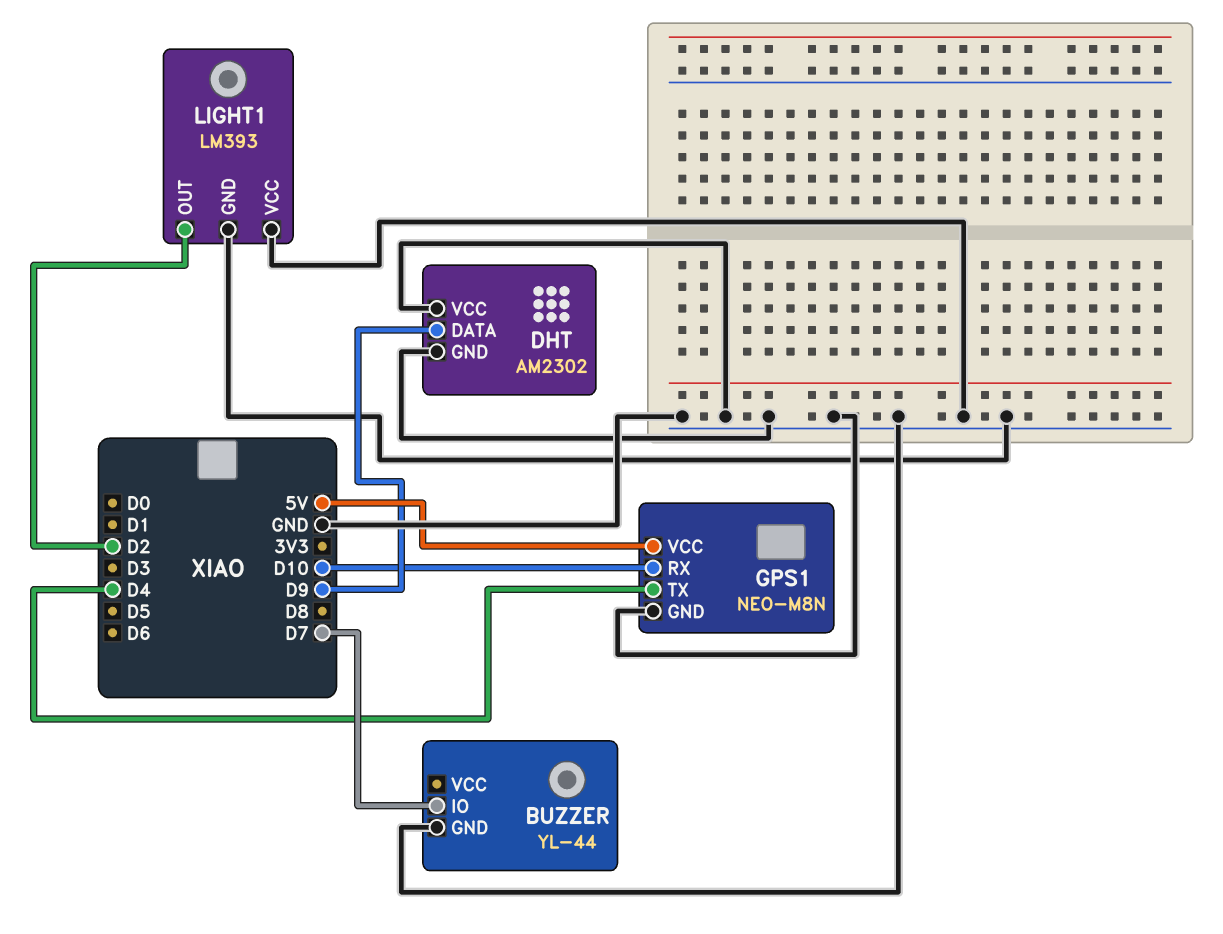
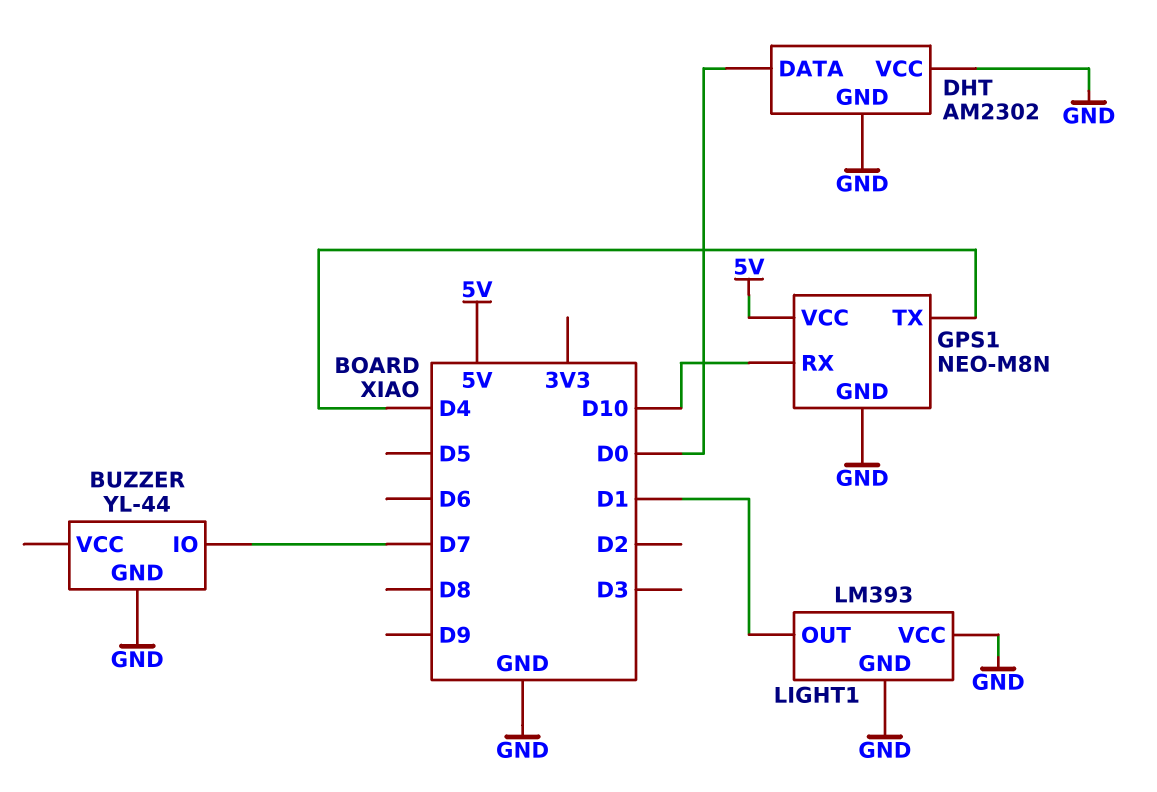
DHT pin DATA: D9 -> D0
LIGHT1 pin OUT: D2 -> D1

